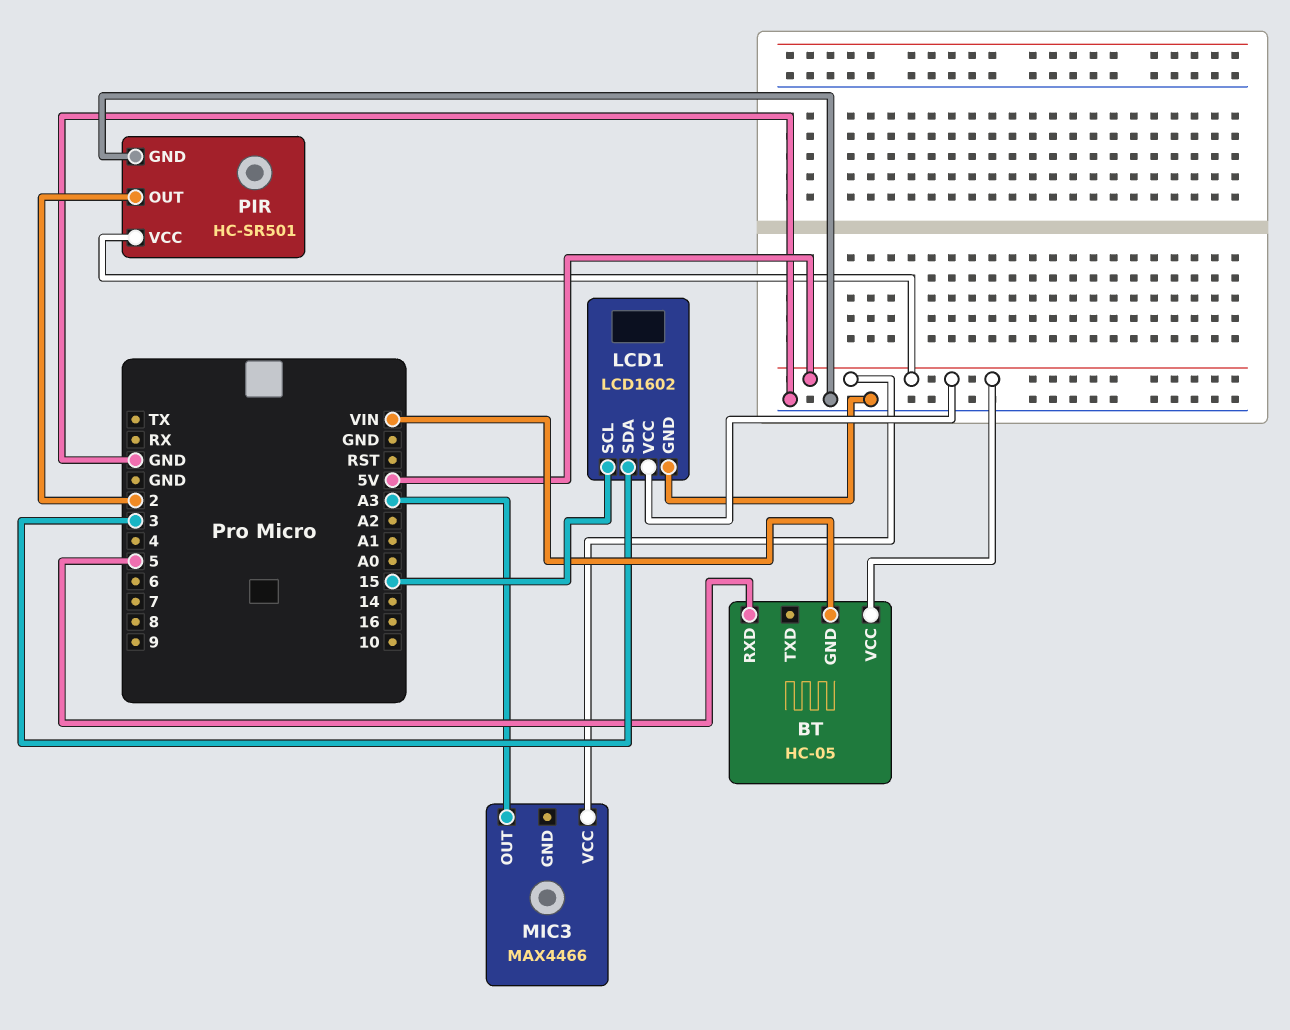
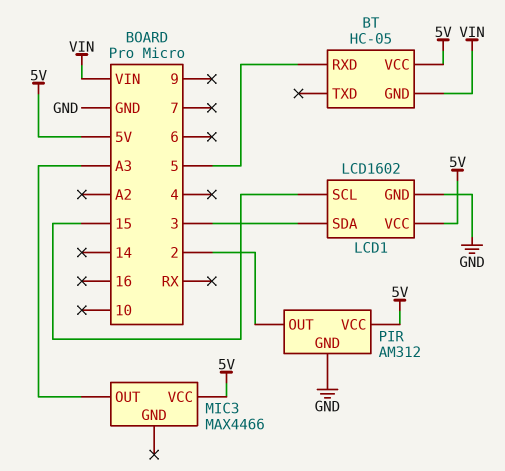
PIR: HC-SR501 -> AM312

